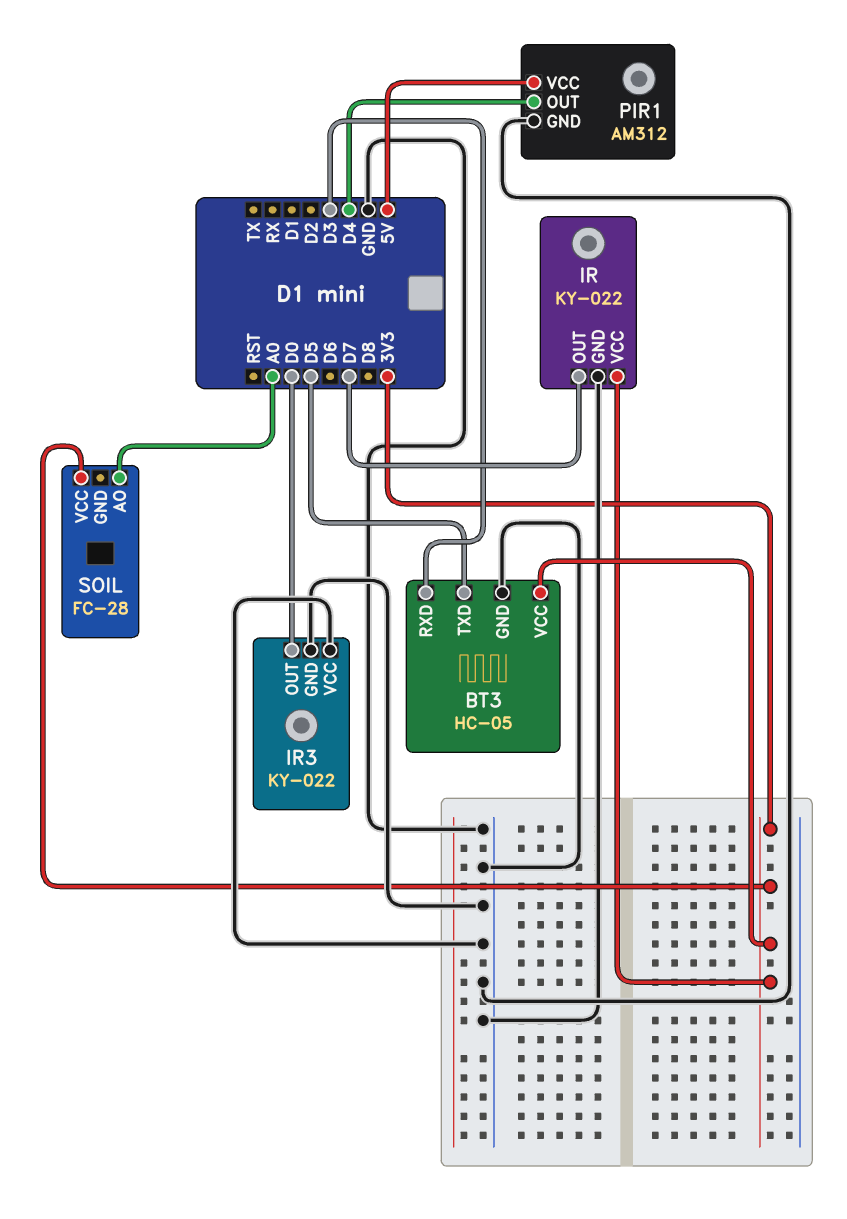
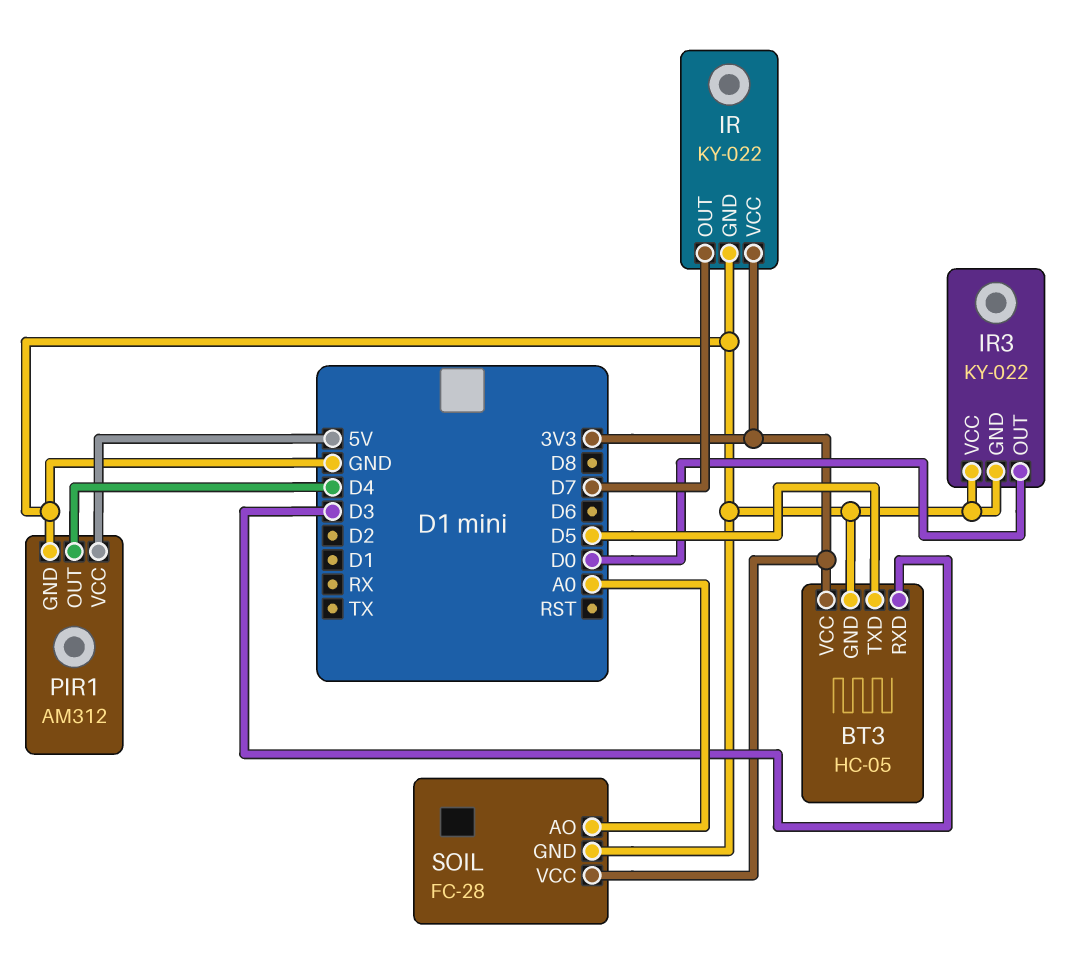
SOIL pin GND: none -> GND

